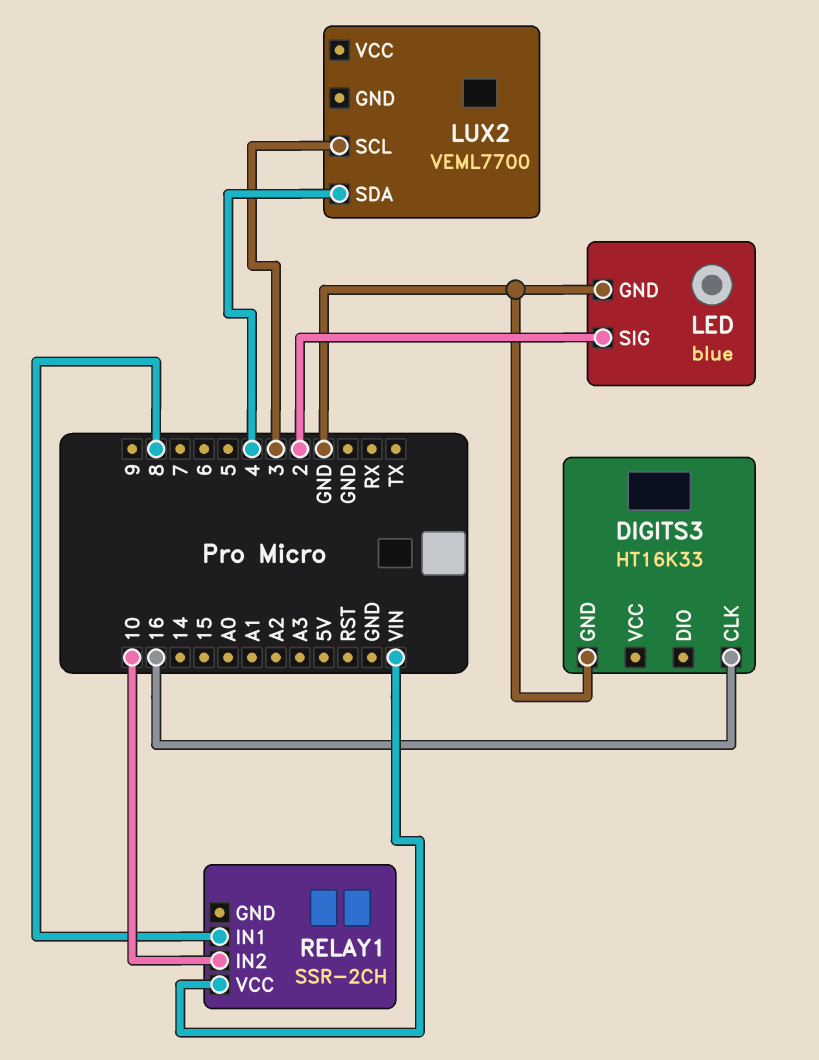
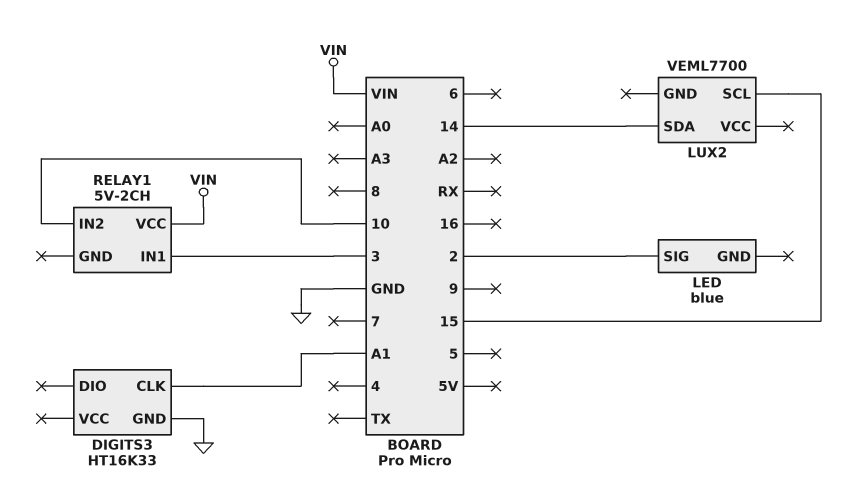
DIGITS3 pin CLK: 16 -> A1
LED pin GND: GND -> none
LUX2 pin SCL: 3 -> 15
LUX2 pin SDA: 4 -> 14
RELAY1: SSR-2CH -> 5V-2CH
RELAY1 pin IN1: 8 -> 3

